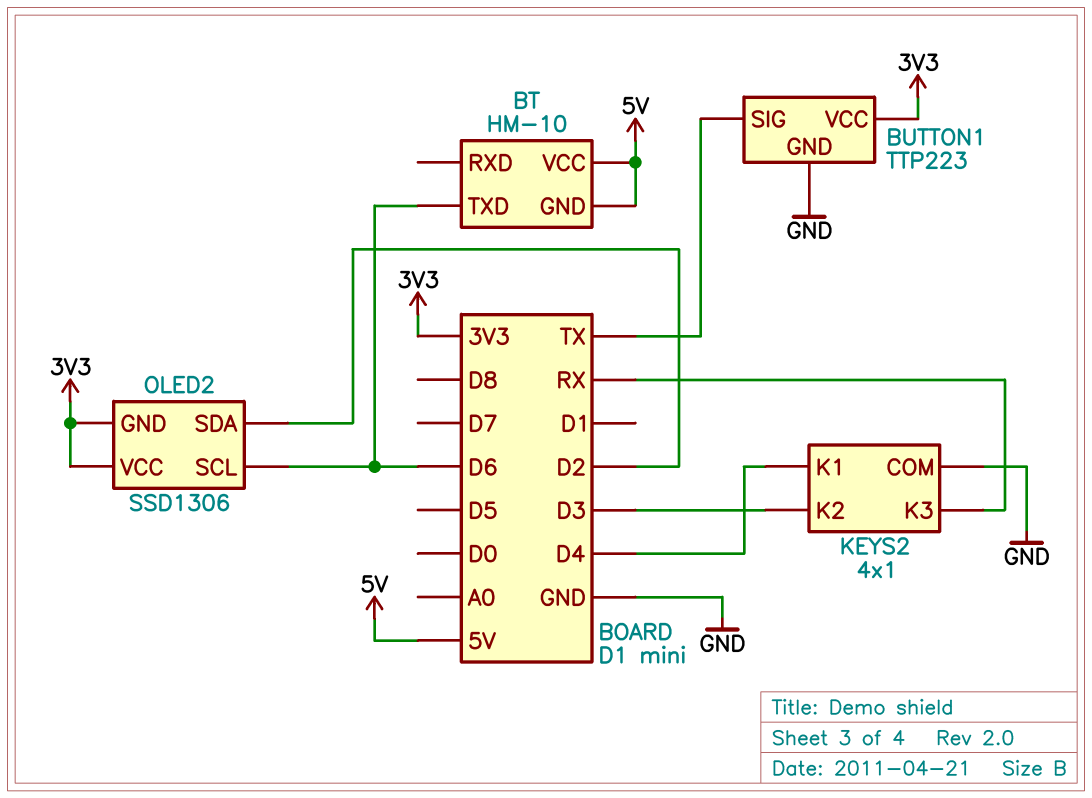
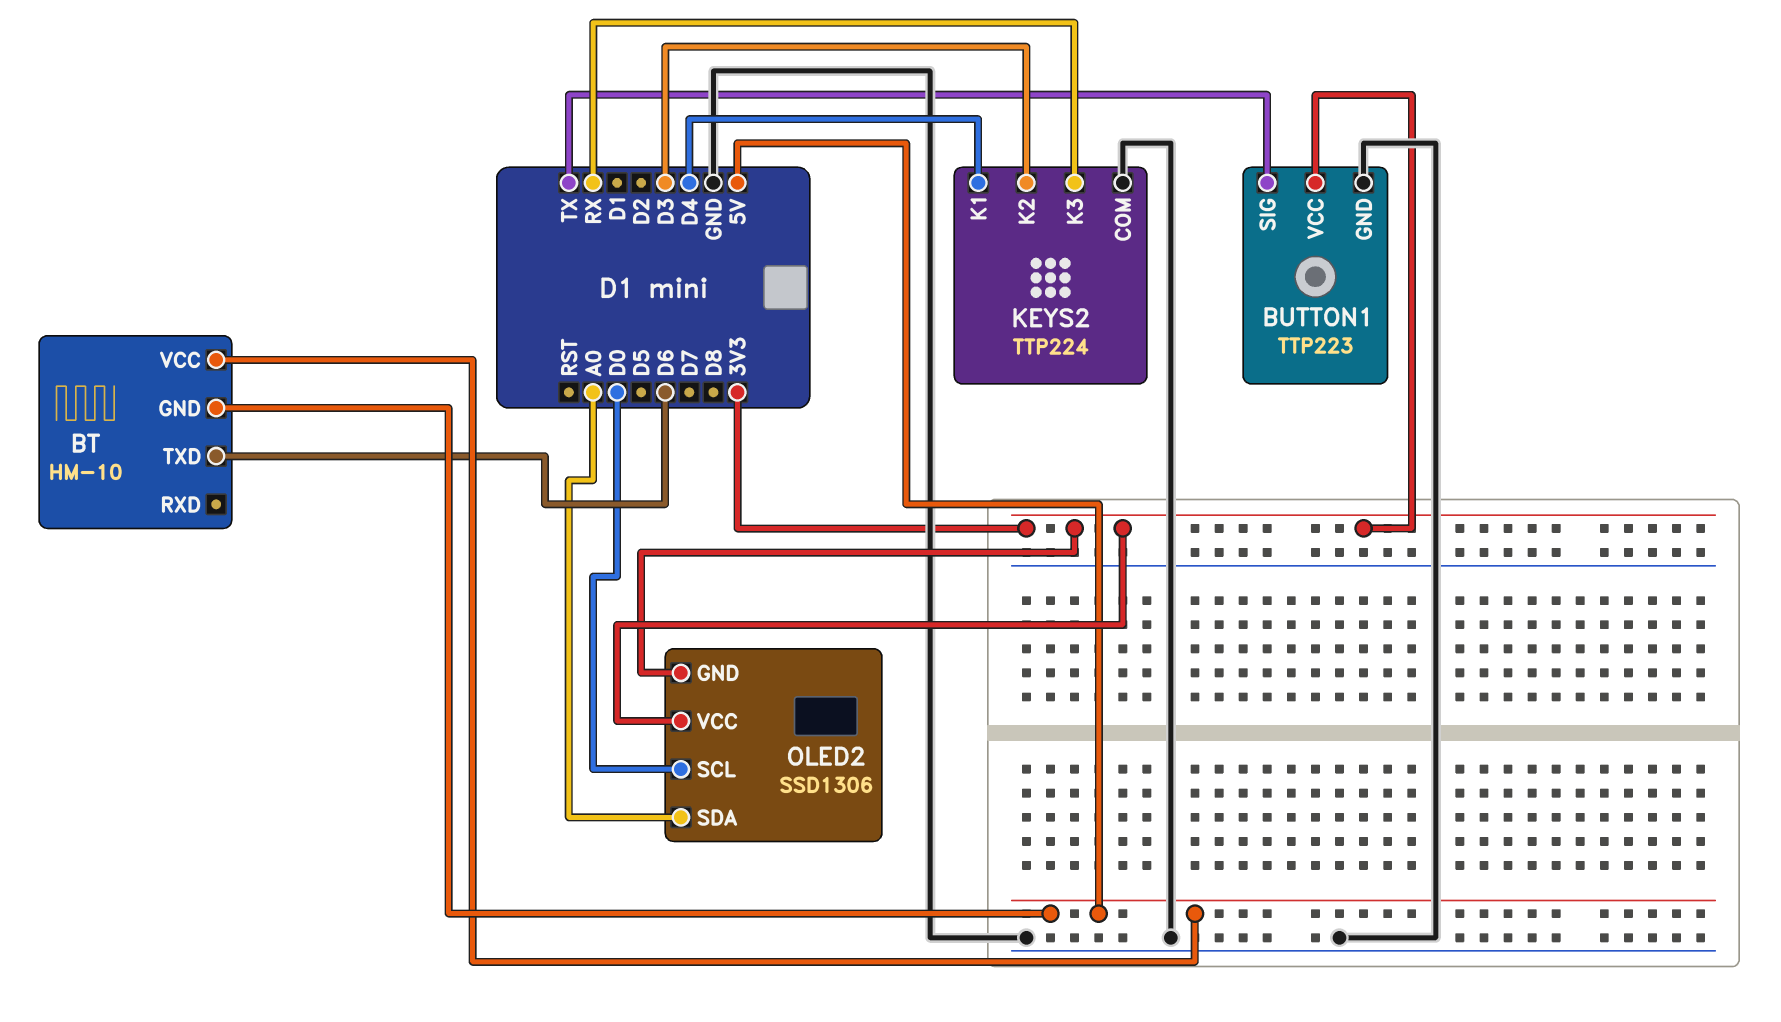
KEYS2: 4x1 -> TTP224
OLED2 pin SCL: D6 -> D0
OLED2 pin SDA: D2 -> A0

